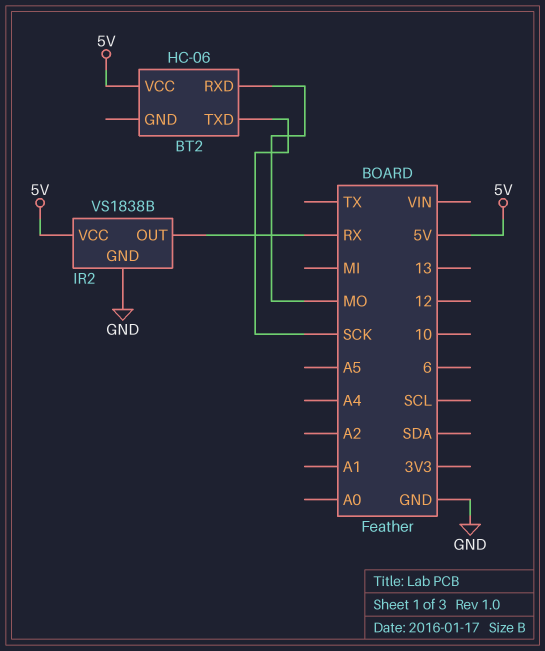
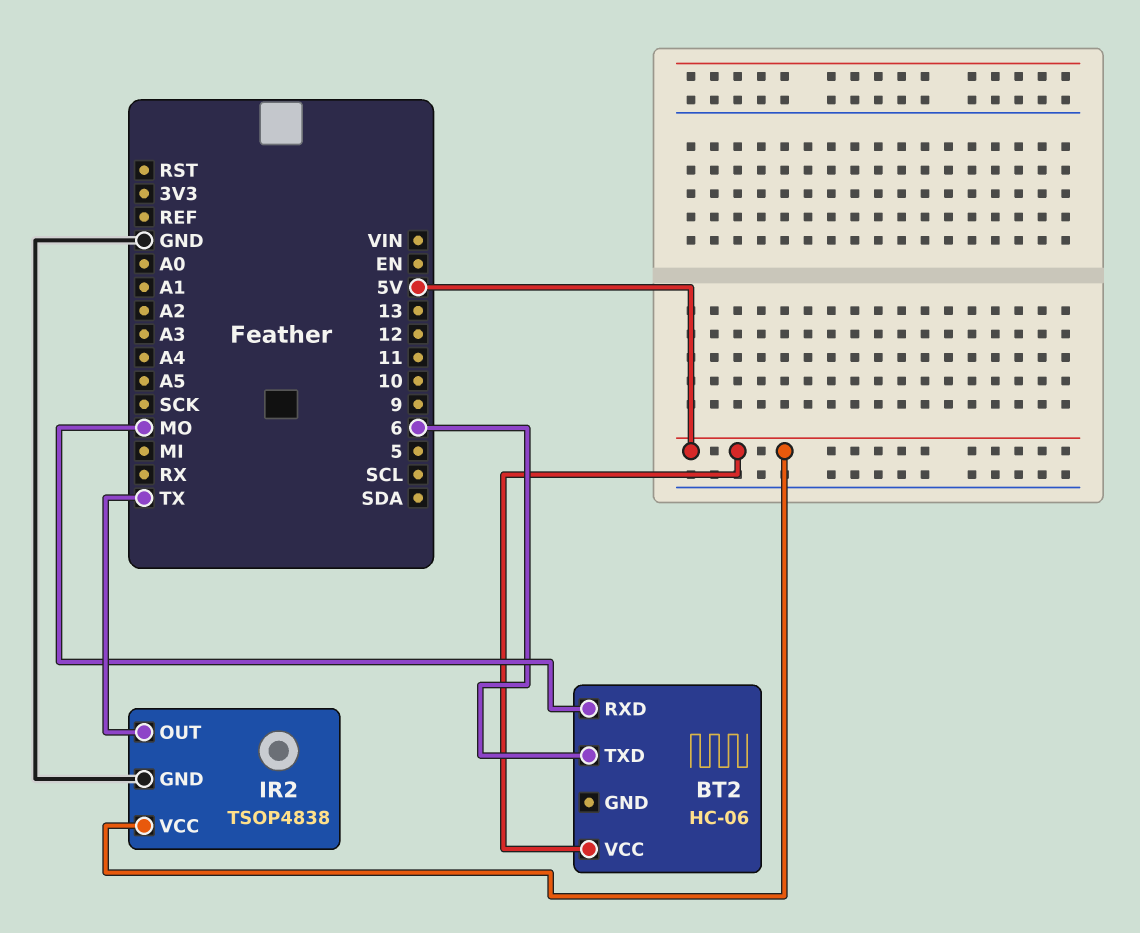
BT2 pin TXD: SCK -> 6
IR2: VS1838B -> TSOP4838
IR2 pin OUT: RX -> TX

